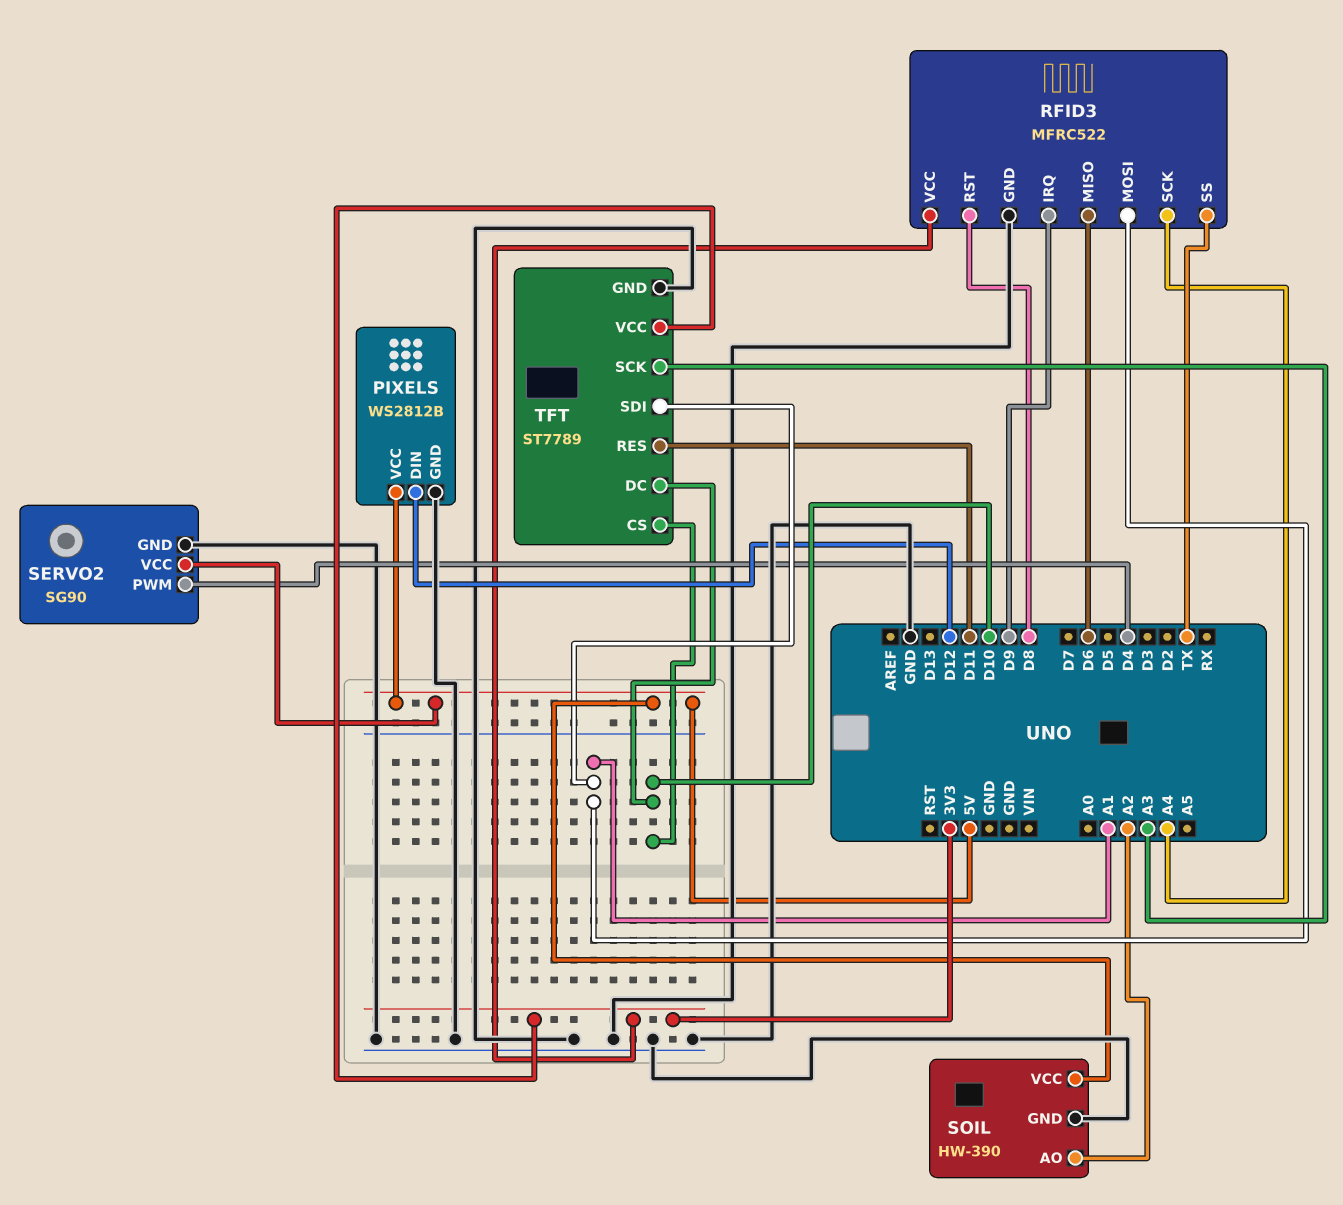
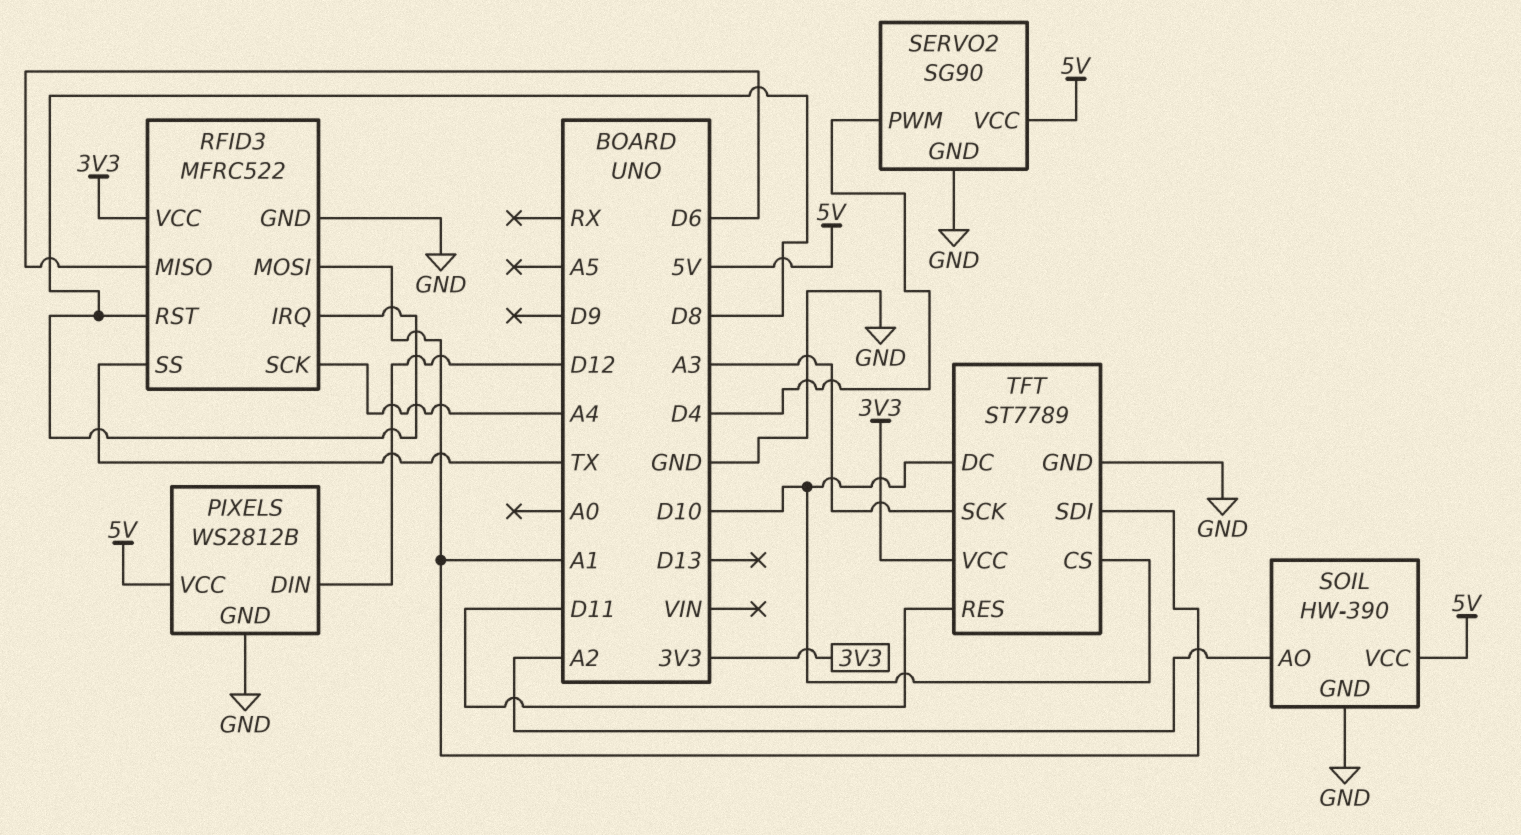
RFID3 pin IRQ: D9 -> D8

